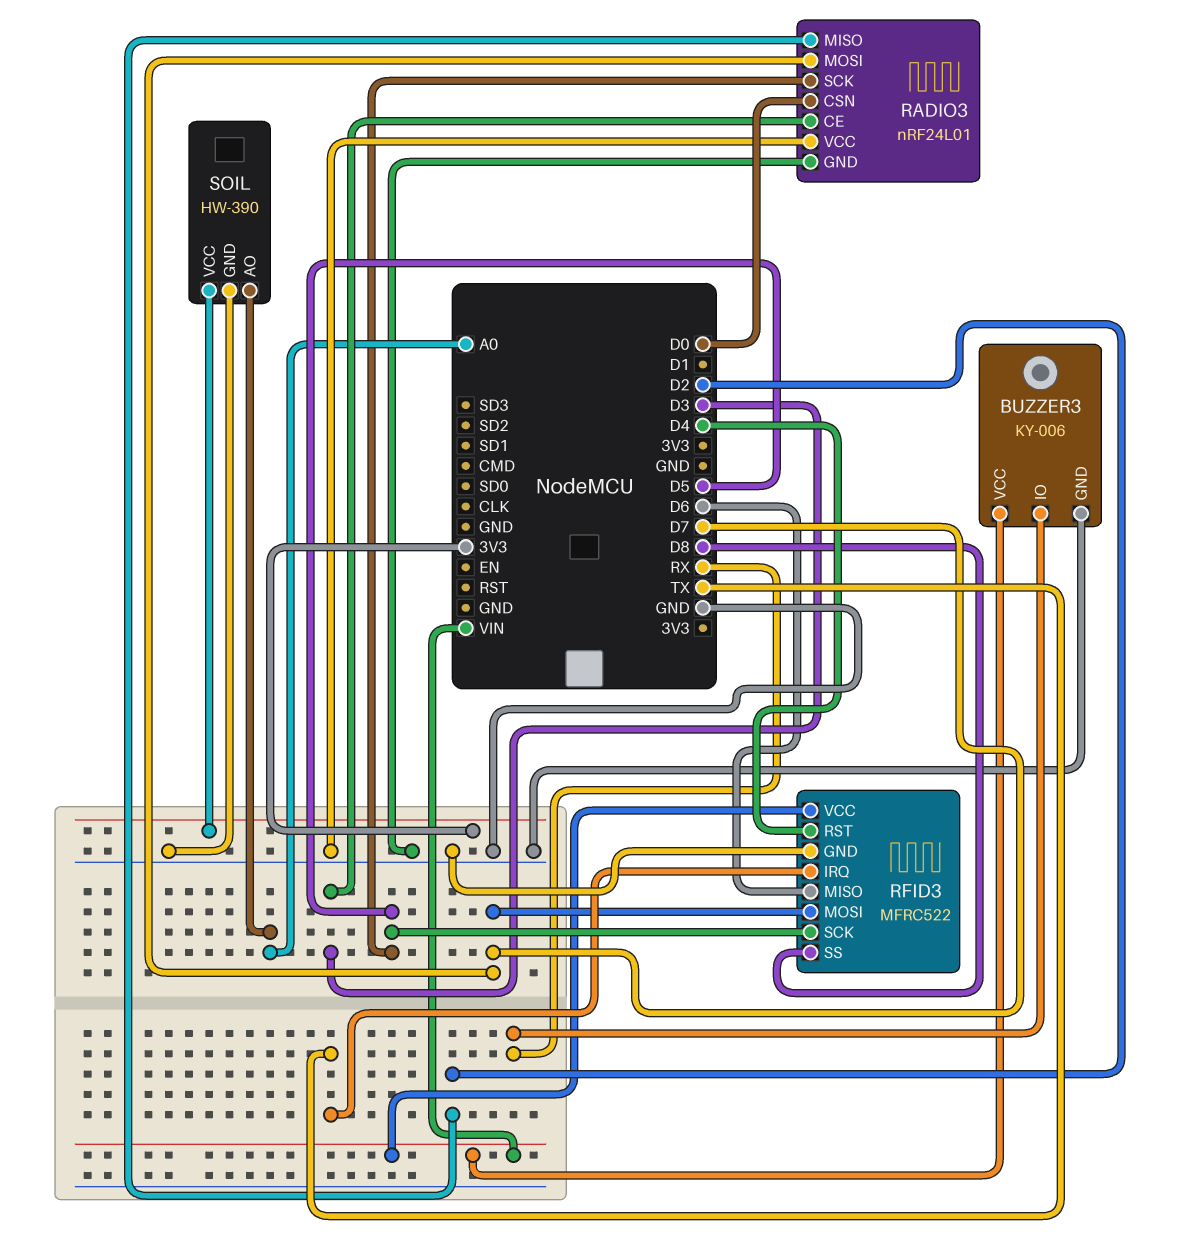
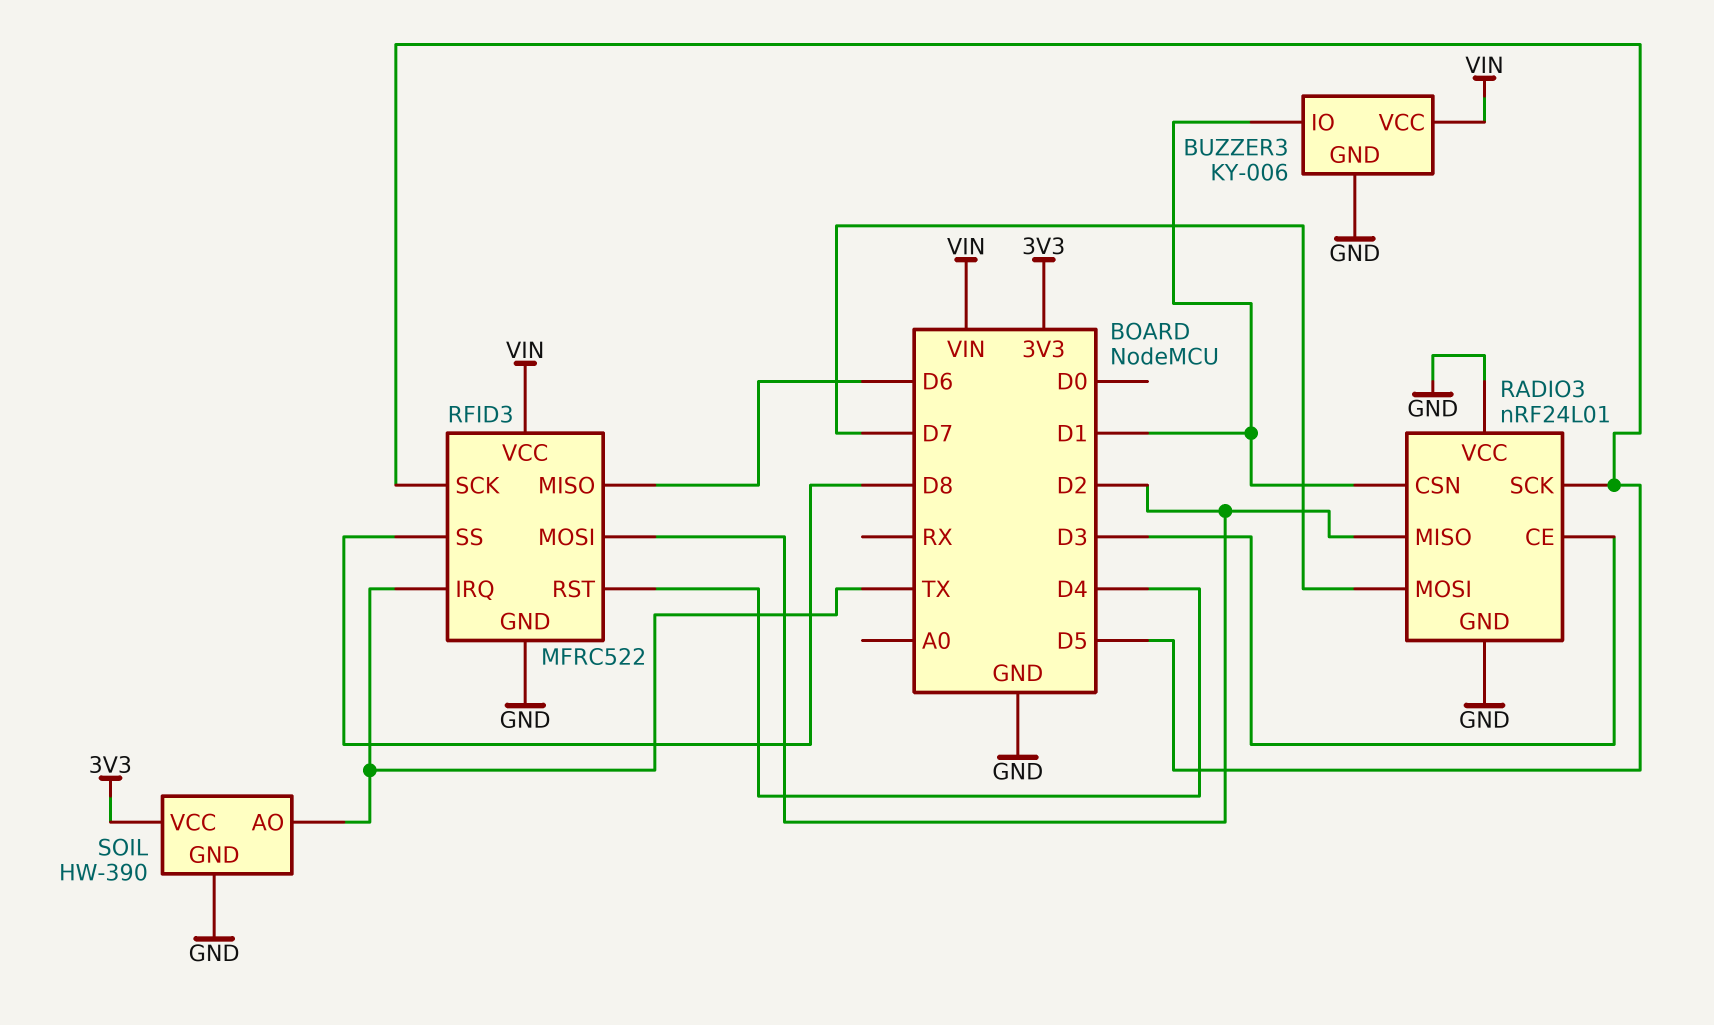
BUZZER3 pin IO: RX -> D1
RADIO3 pin CSN: D0 -> D1
RFID3 pin MOSI: D7 -> D2
SOIL pin AO: A0 -> TX

